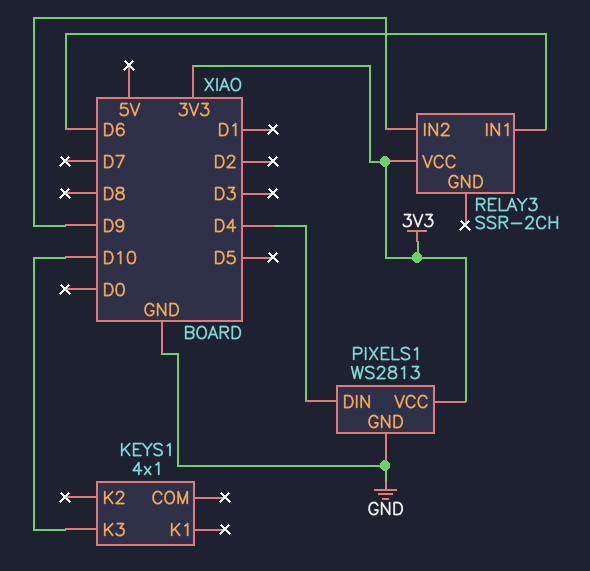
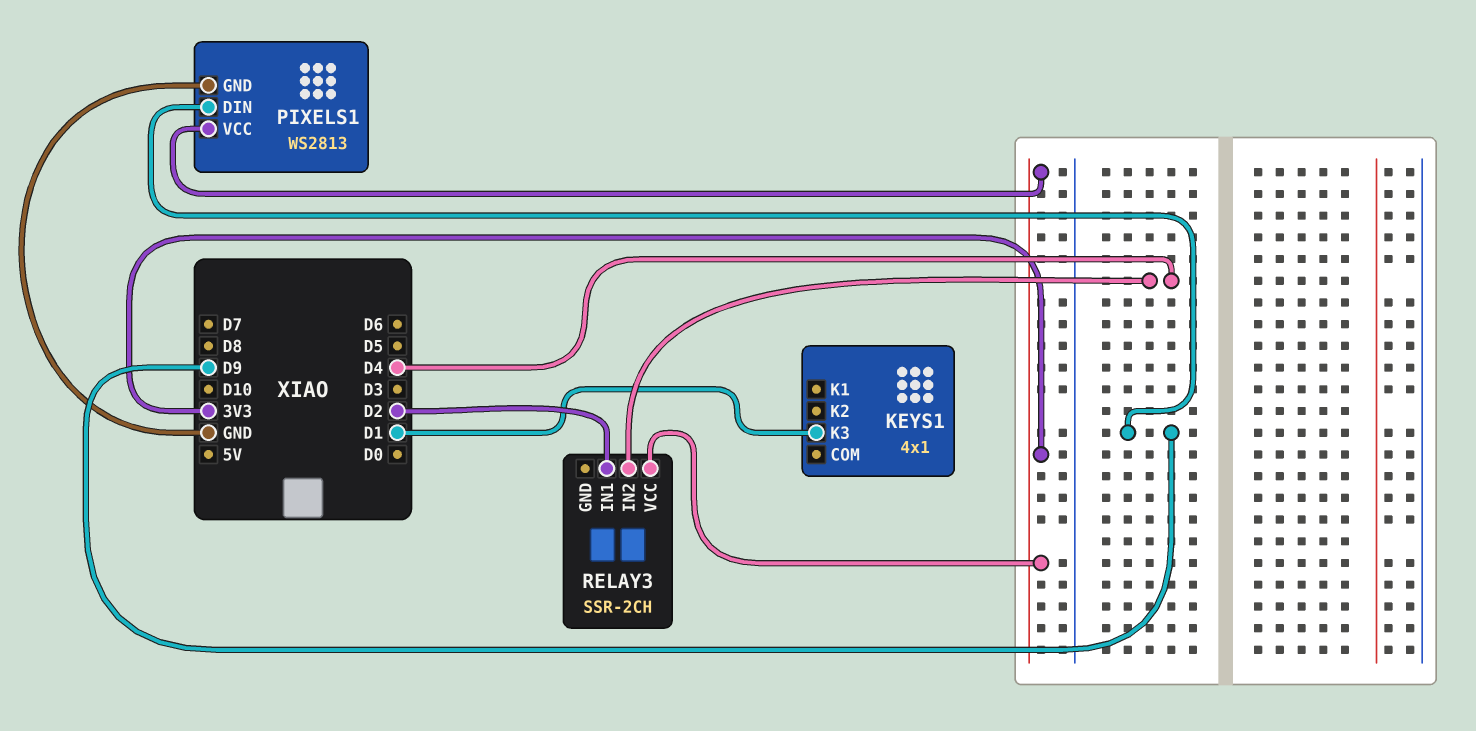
KEYS1 pin K3: D10 -> D1
PIXELS1 pin DIN: D4 -> D9
RELAY3 pin IN1: D6 -> D2
RELAY3 pin IN2: D9 -> D4

